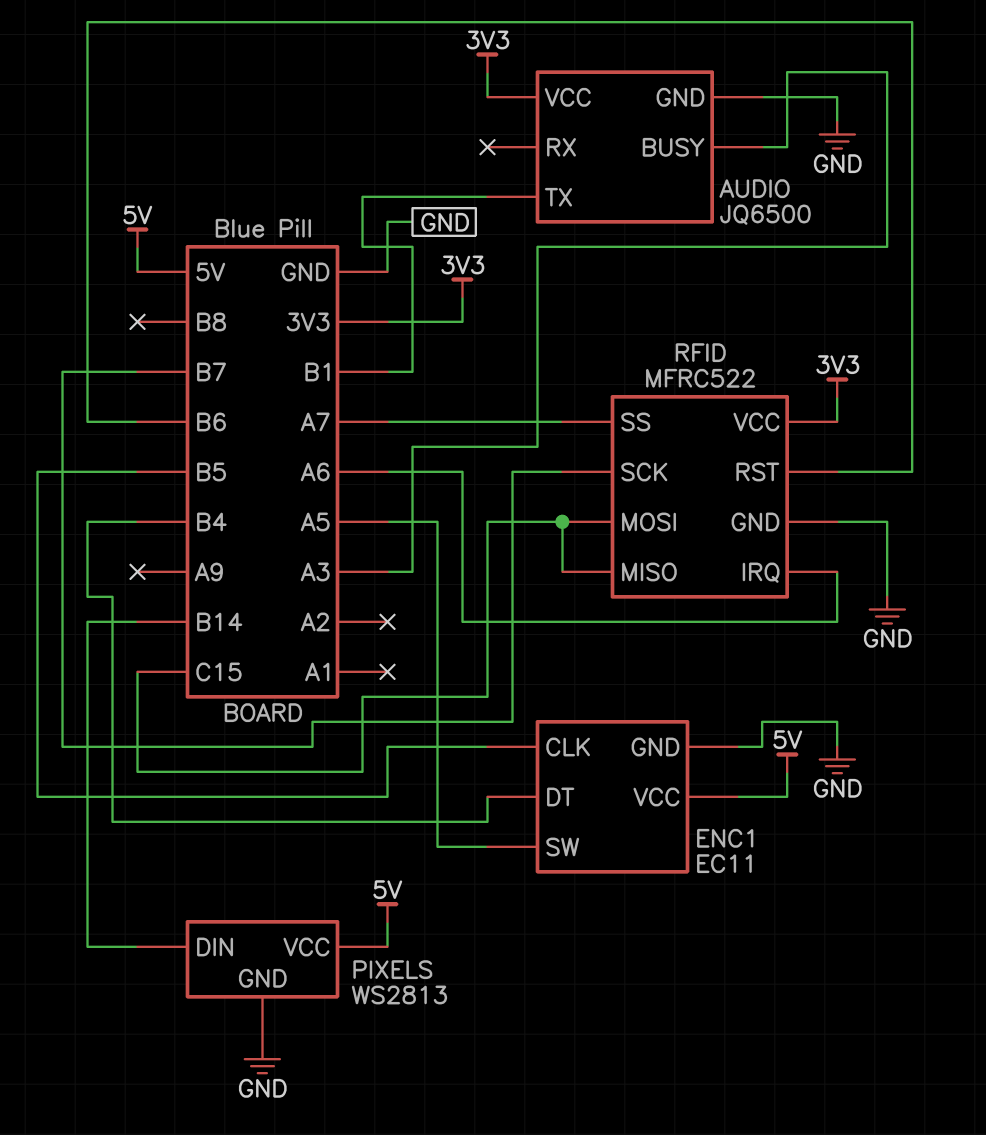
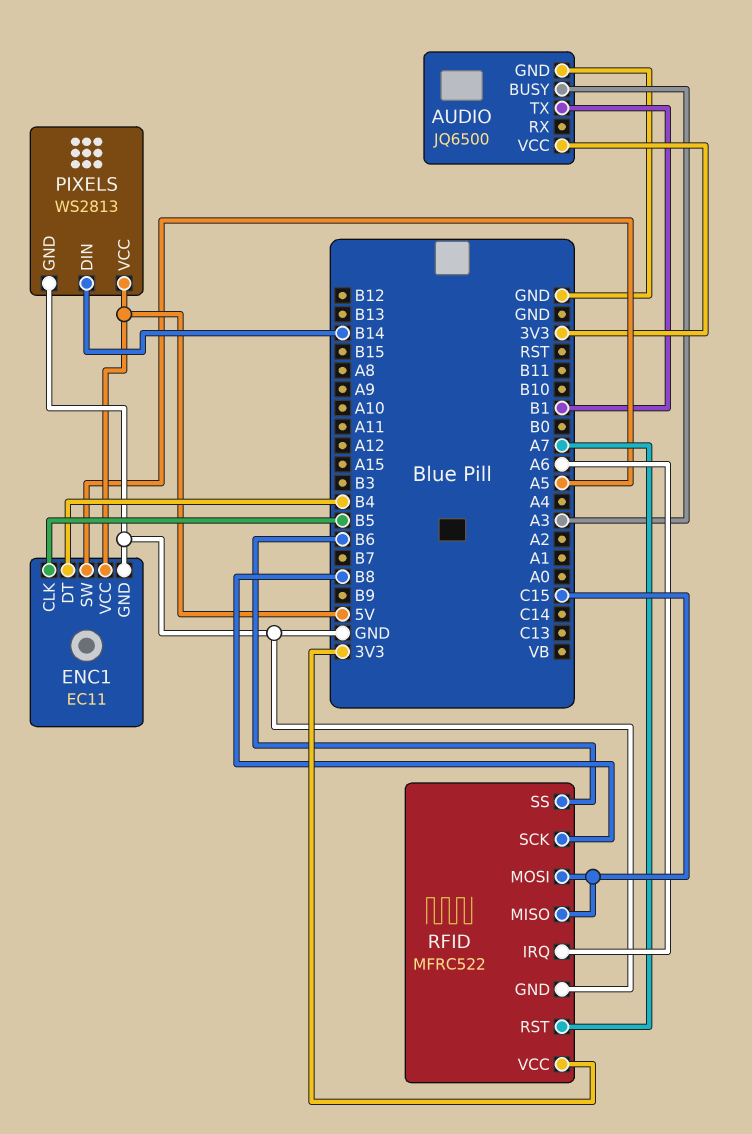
RFID pin RST: B6 -> A7
RFID pin SCK: B7 -> B8
RFID pin SS: A7 -> B6

